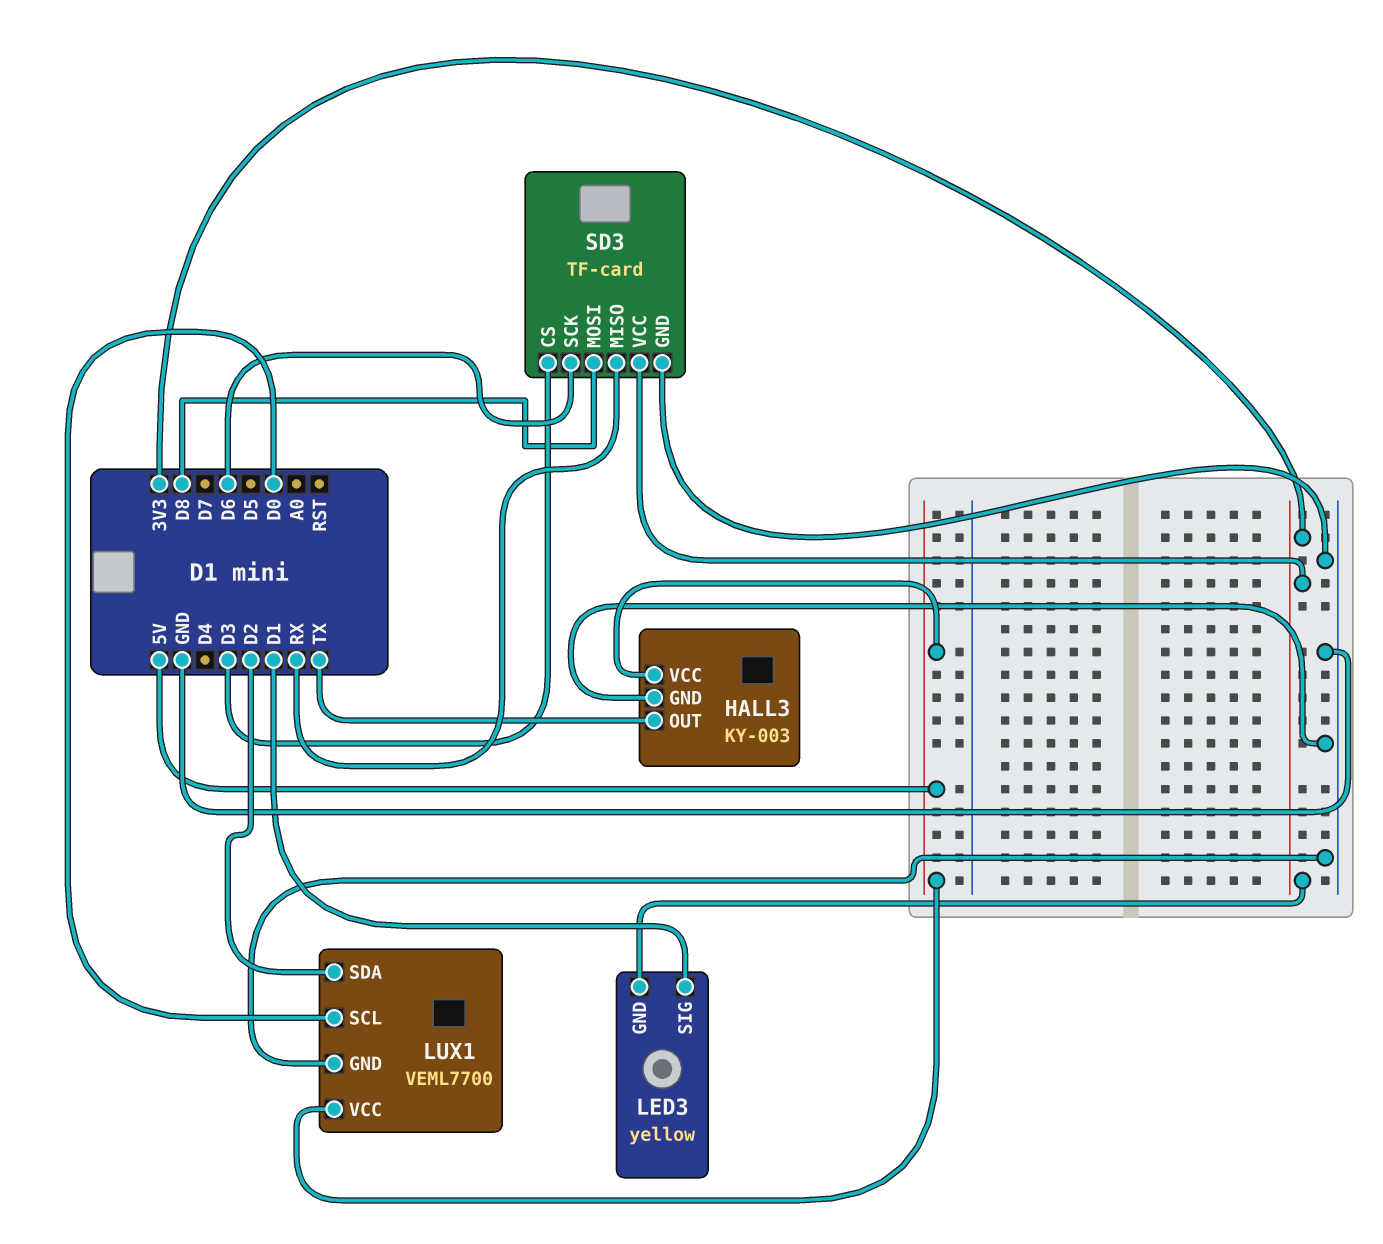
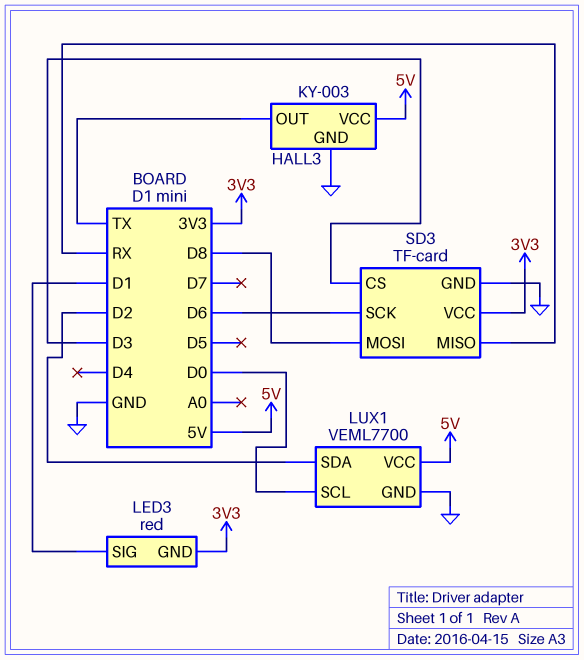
LED3: yellow -> red

